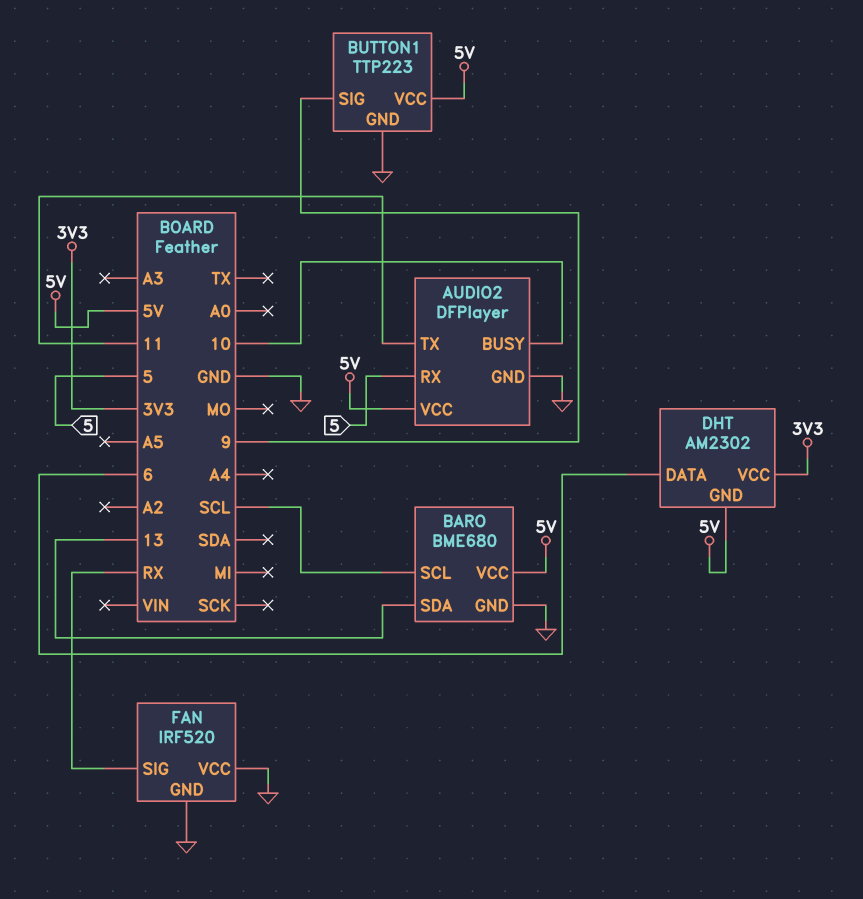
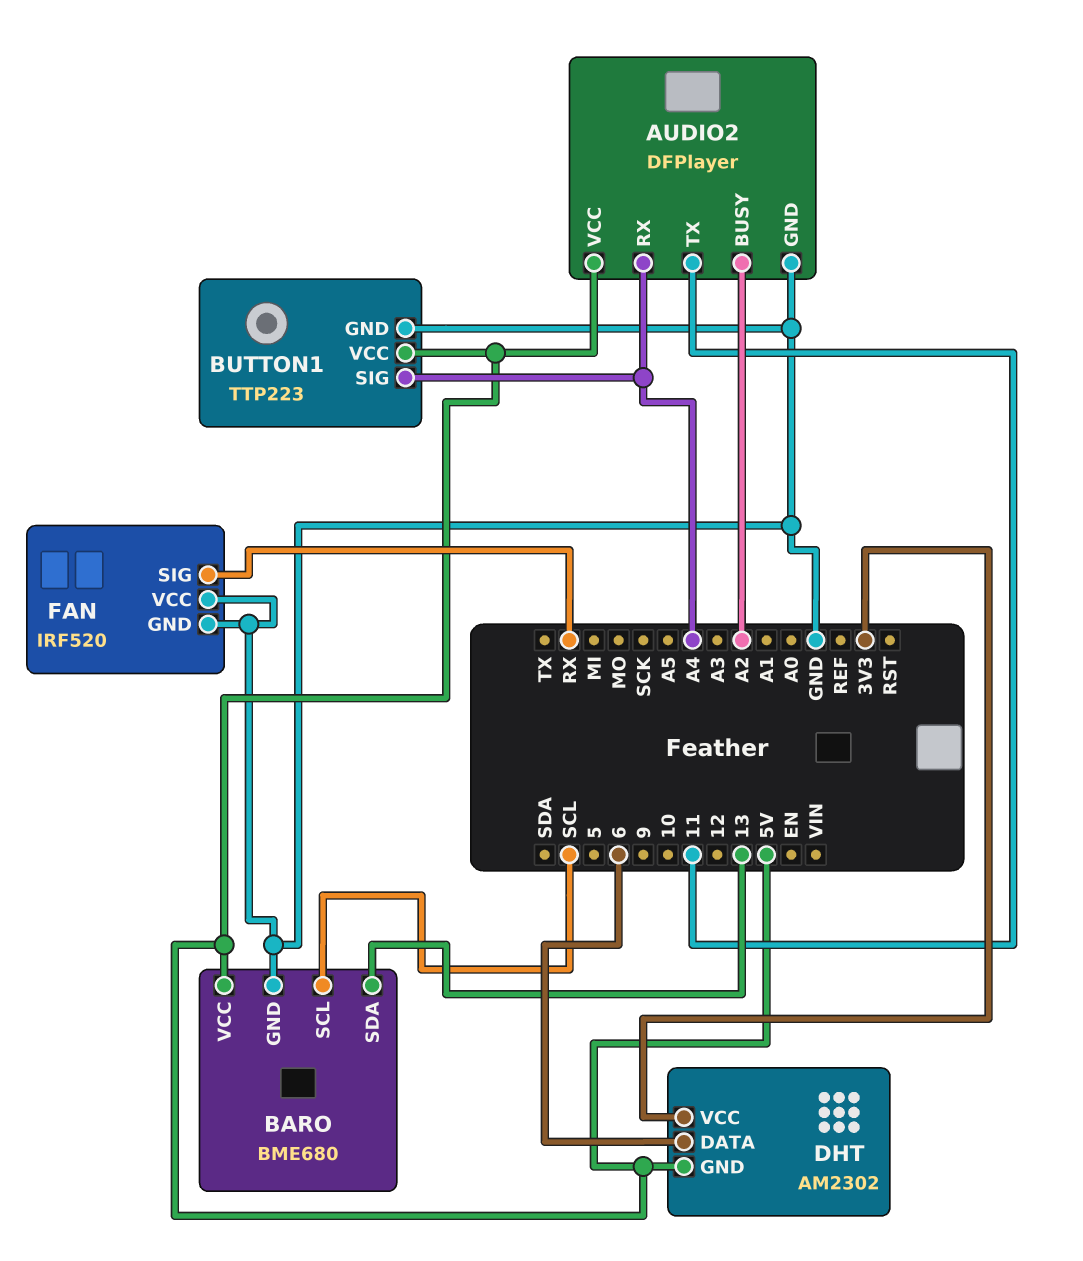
AUDIO2 pin BUSY: 10 -> A2
AUDIO2 pin RX: 5 -> A4
BUTTON1 pin SIG: 9 -> A4

